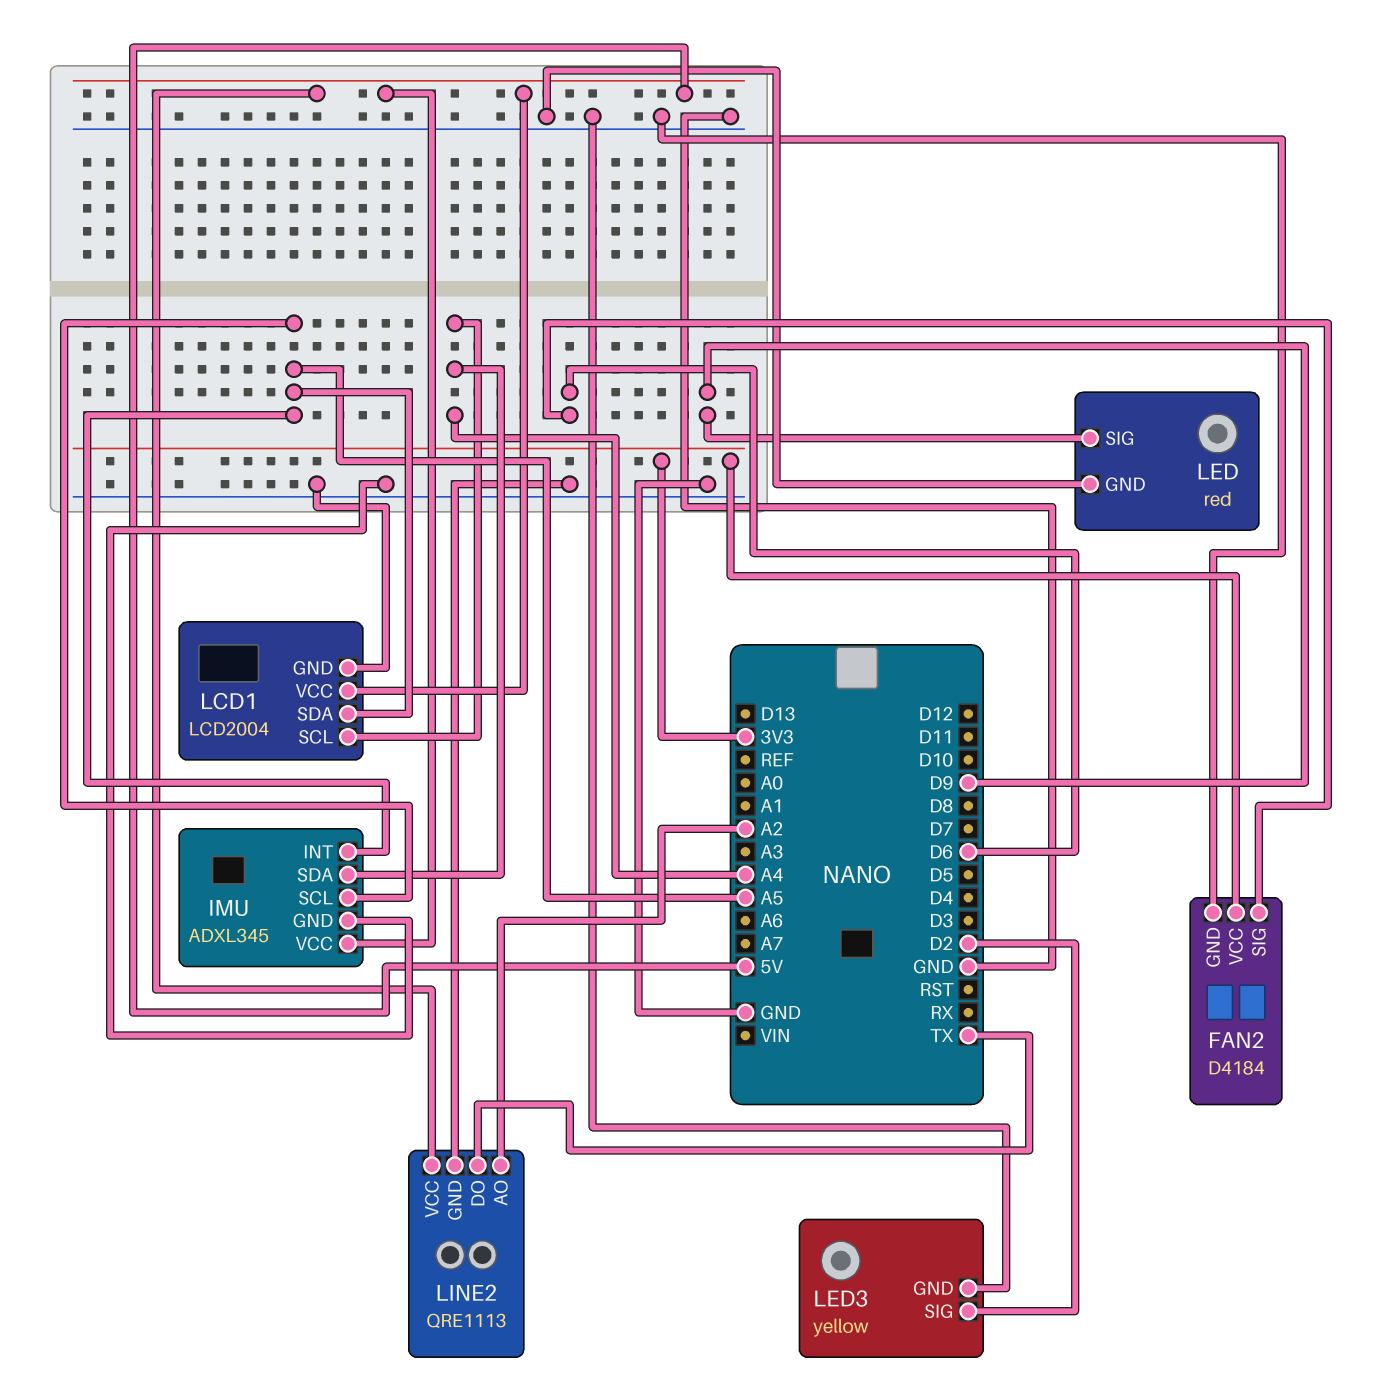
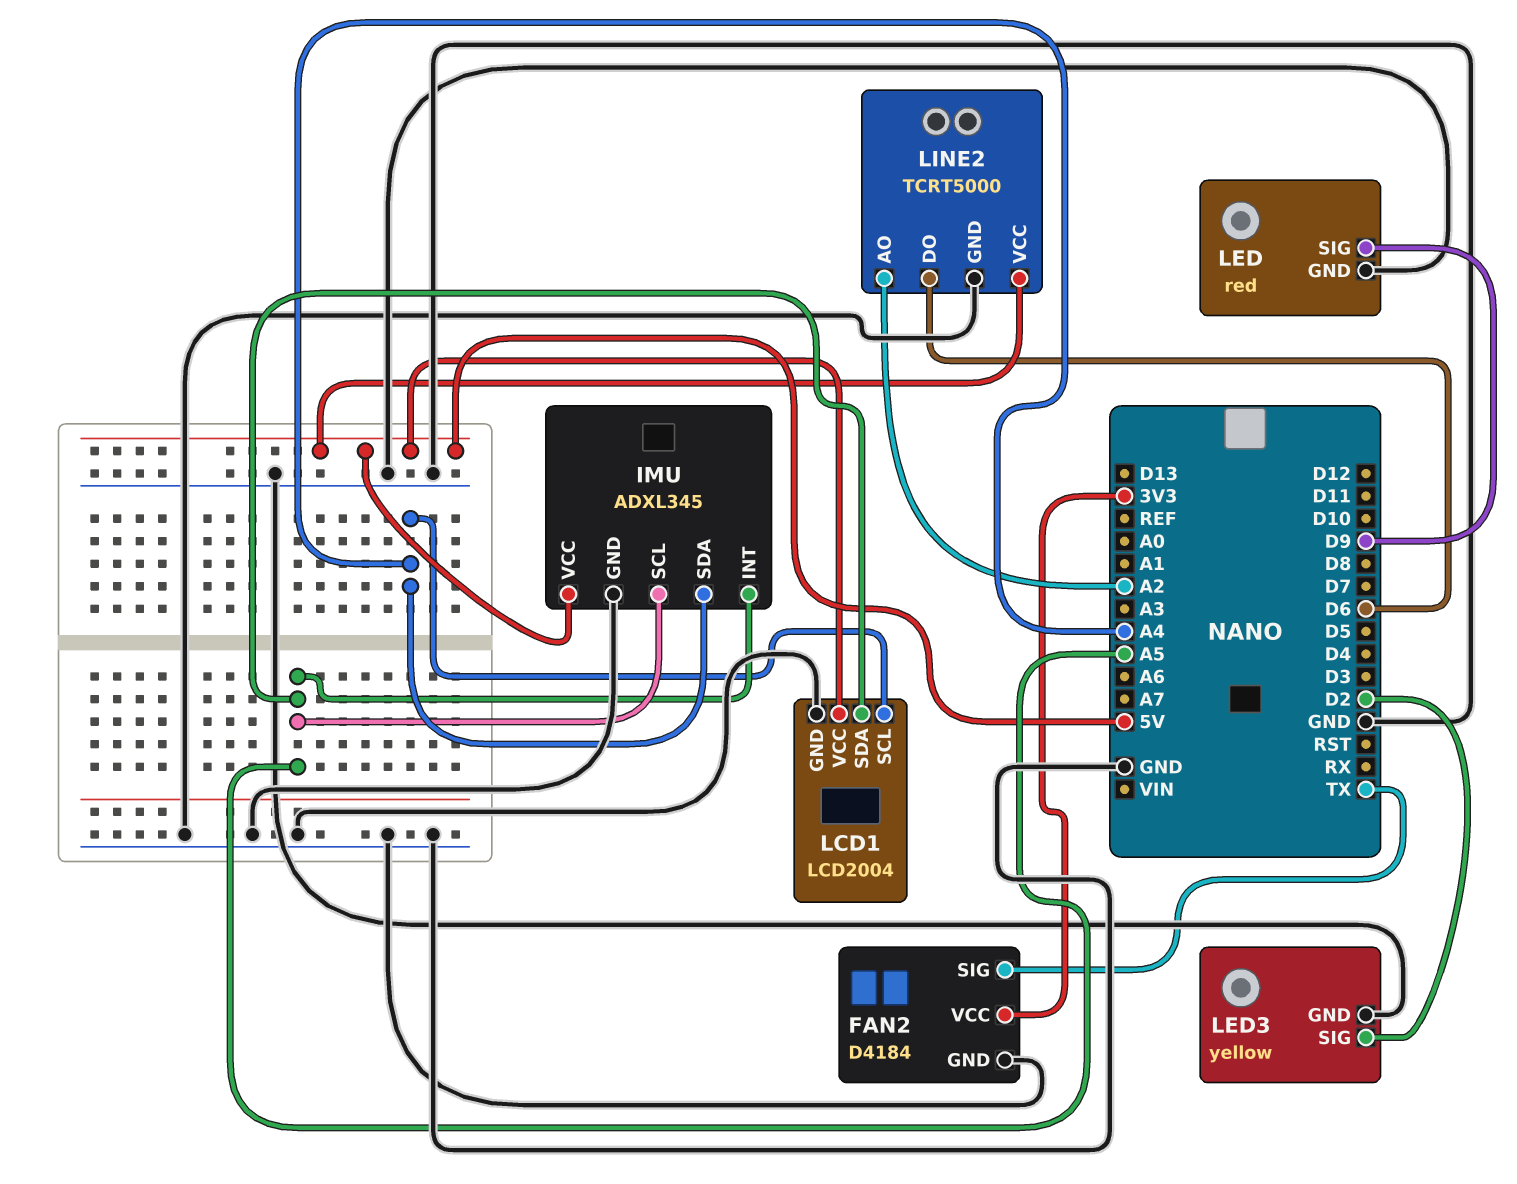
FAN2 pin SIG: D6 -> TX
LINE2: QRE1113 -> TCRT5000
LINE2 pin DO: TX -> D6

